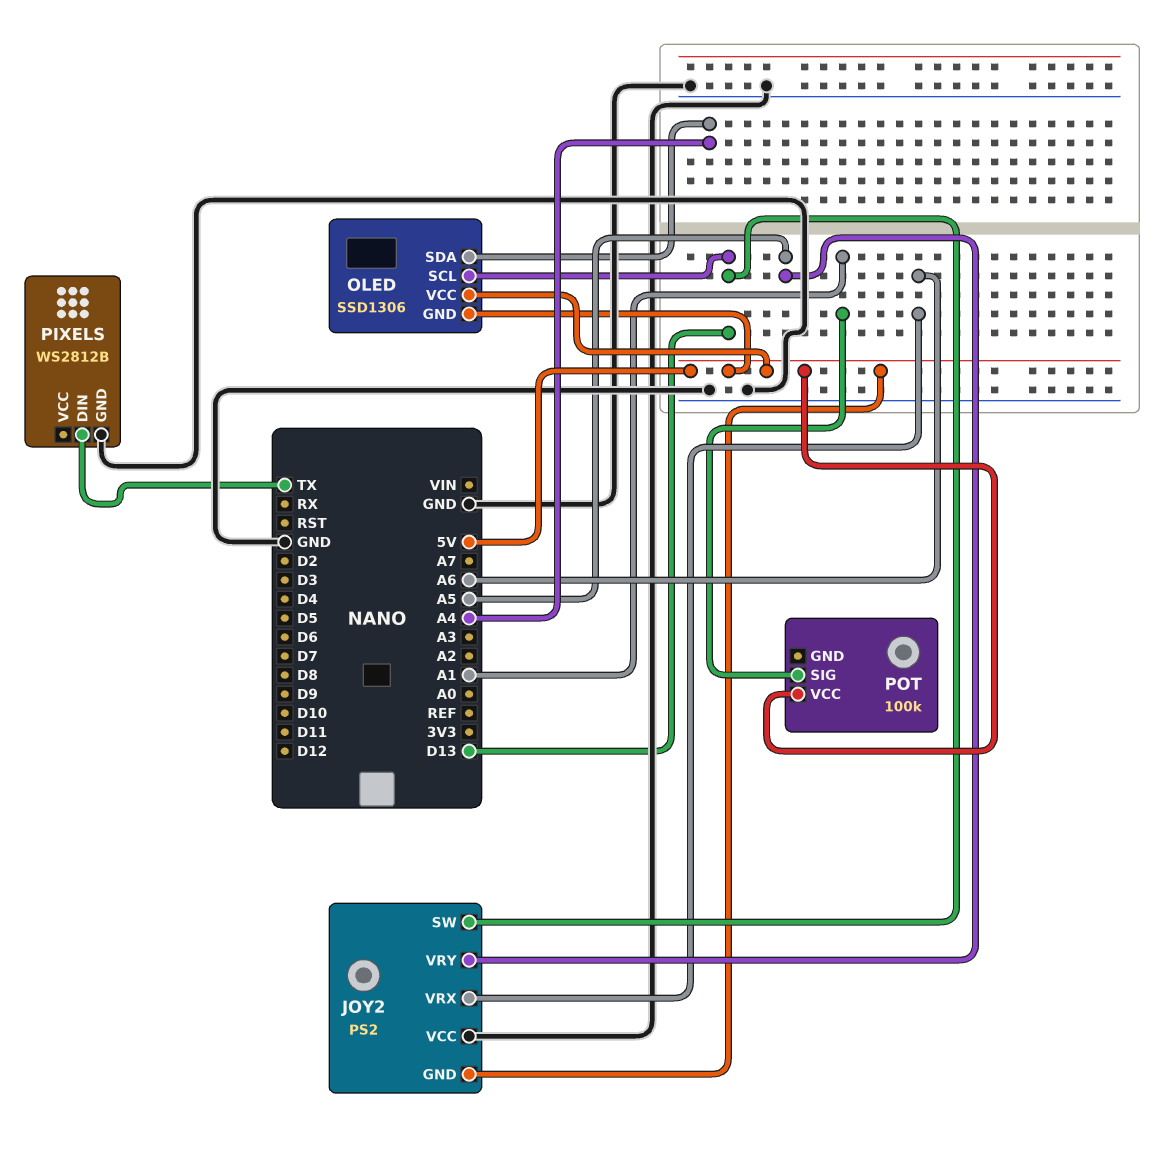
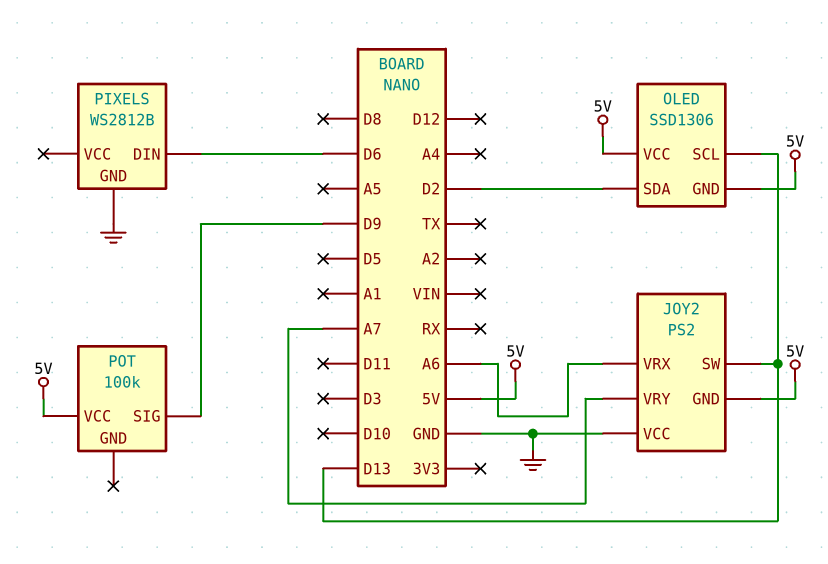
JOY2 pin VRY: A5 -> A7
OLED pin SDA: A4 -> D2
PIXELS pin DIN: TX -> D6
POT pin SIG: A1 -> D9

